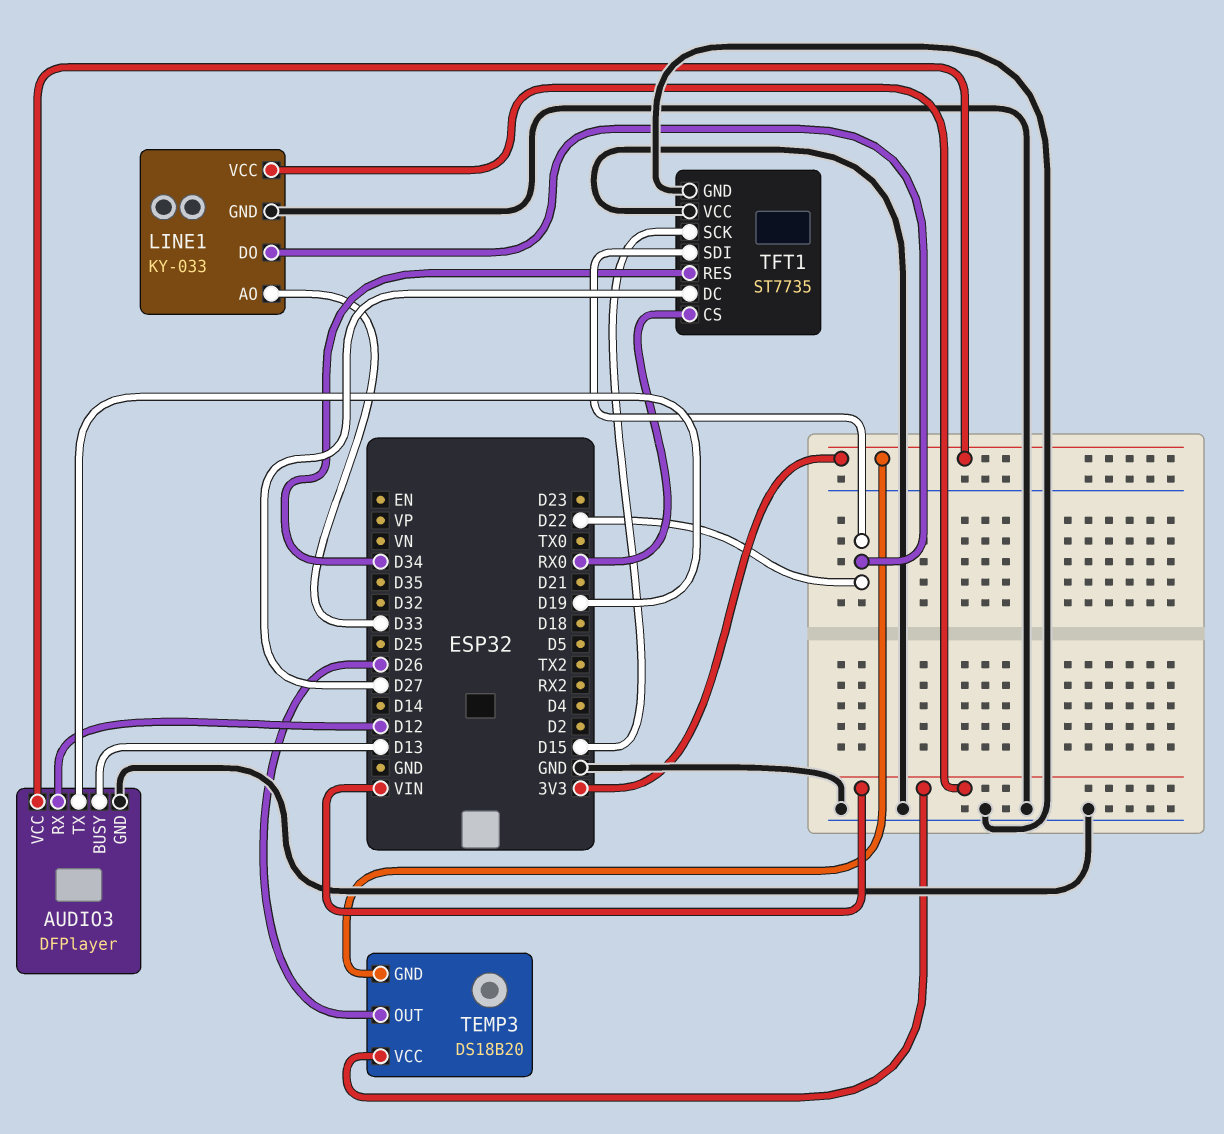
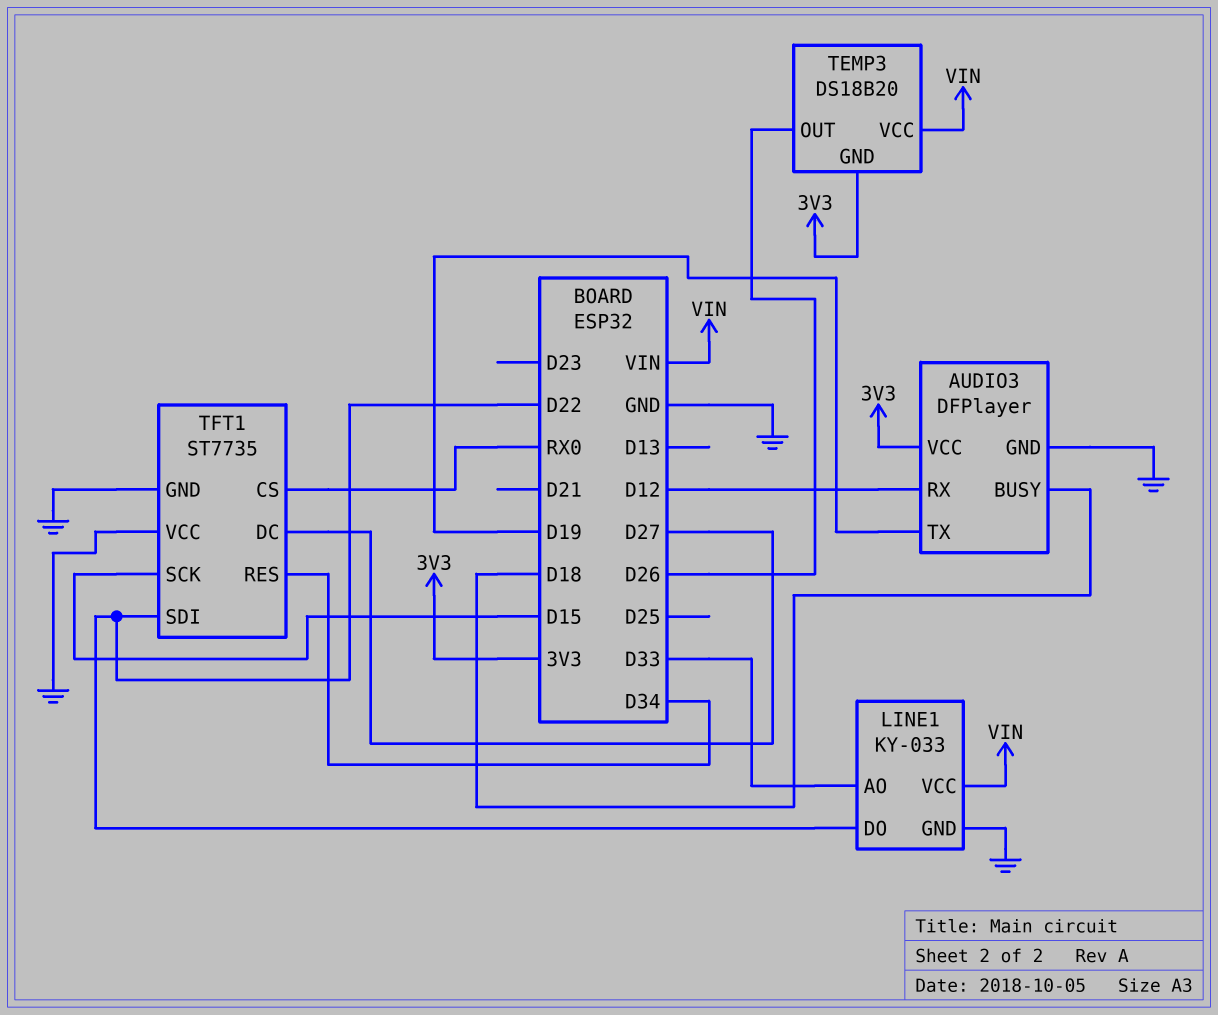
AUDIO3 pin BUSY: D13 -> D18

